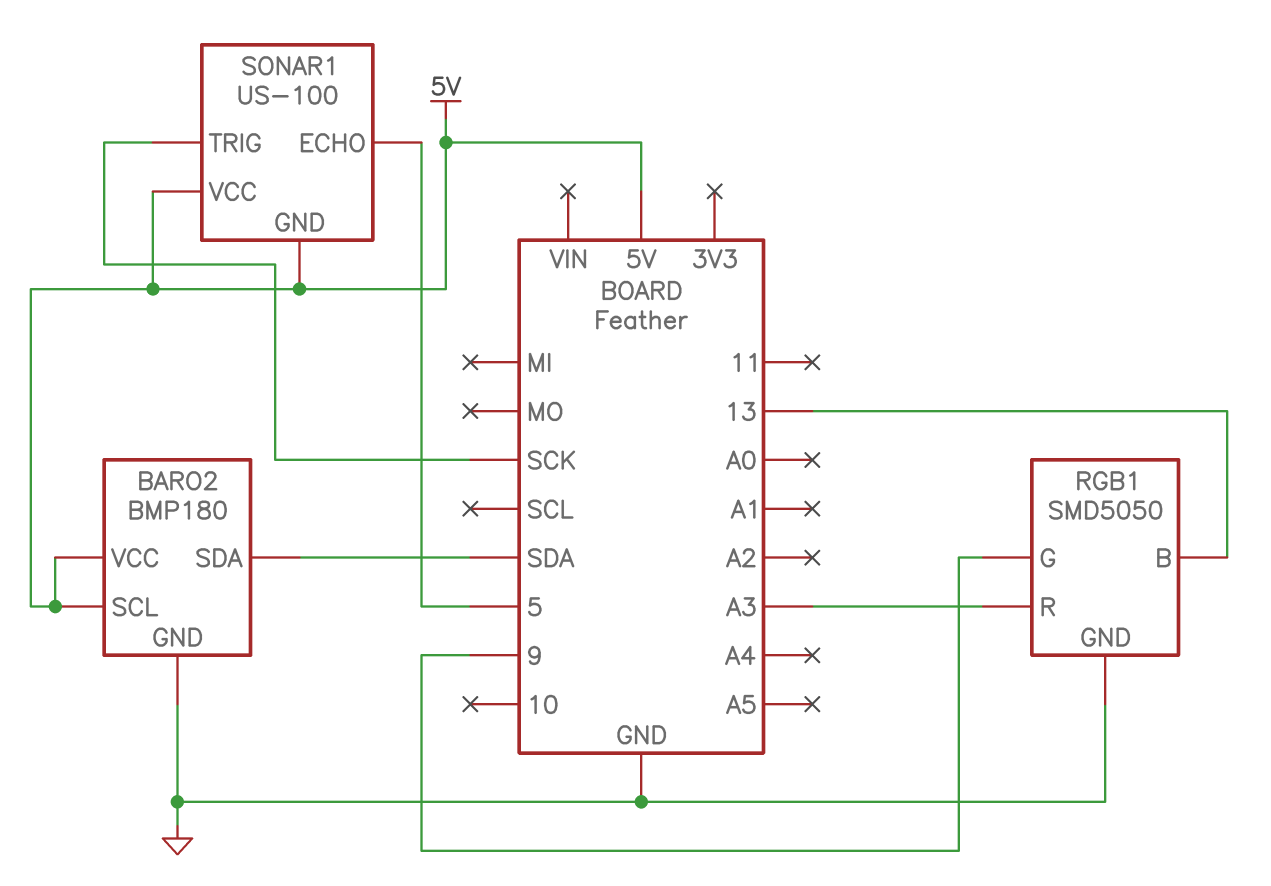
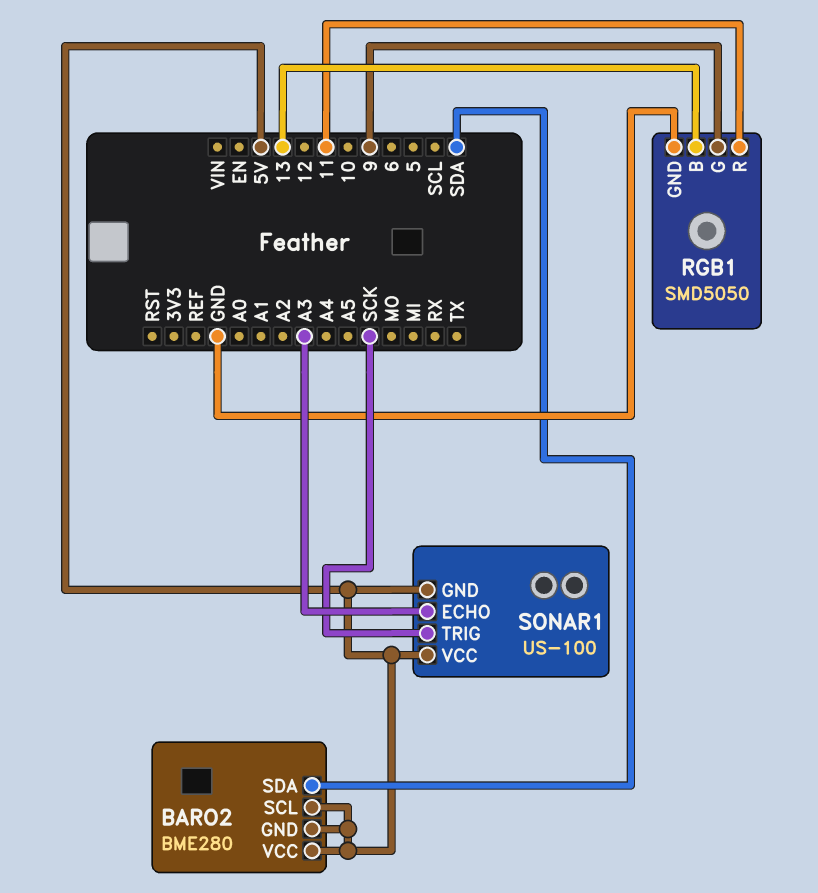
BARO2: BMP180 -> BME280
BARO2 pin GND: GND -> 5V
RGB1 pin R: A3 -> 11
SONAR1 pin ECHO: 5 -> A3

